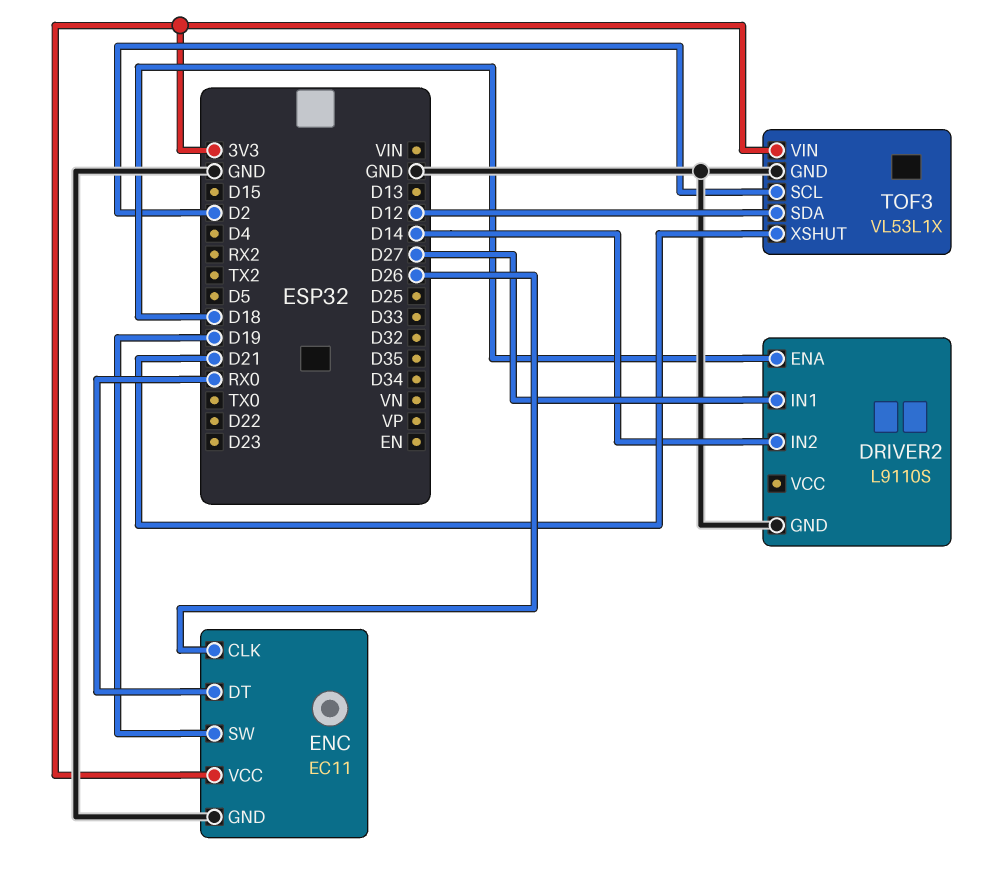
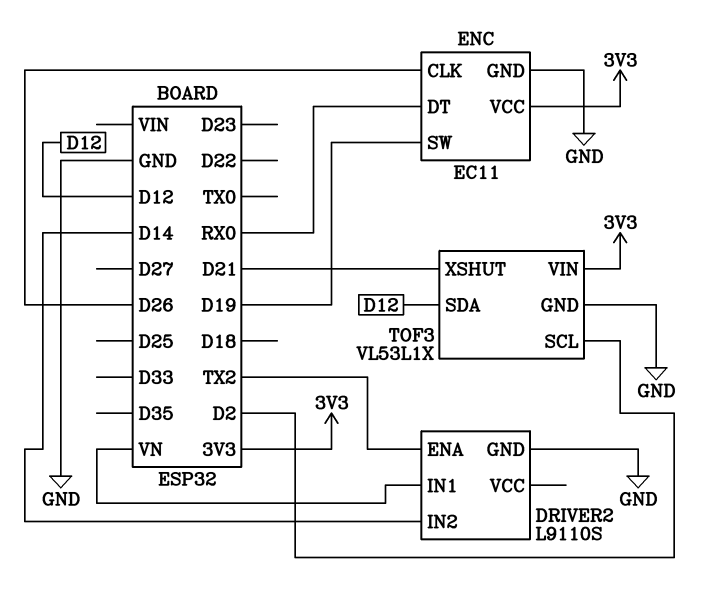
DRIVER2 pin ENA: D18 -> TX2
DRIVER2 pin IN1: D27 -> VN

